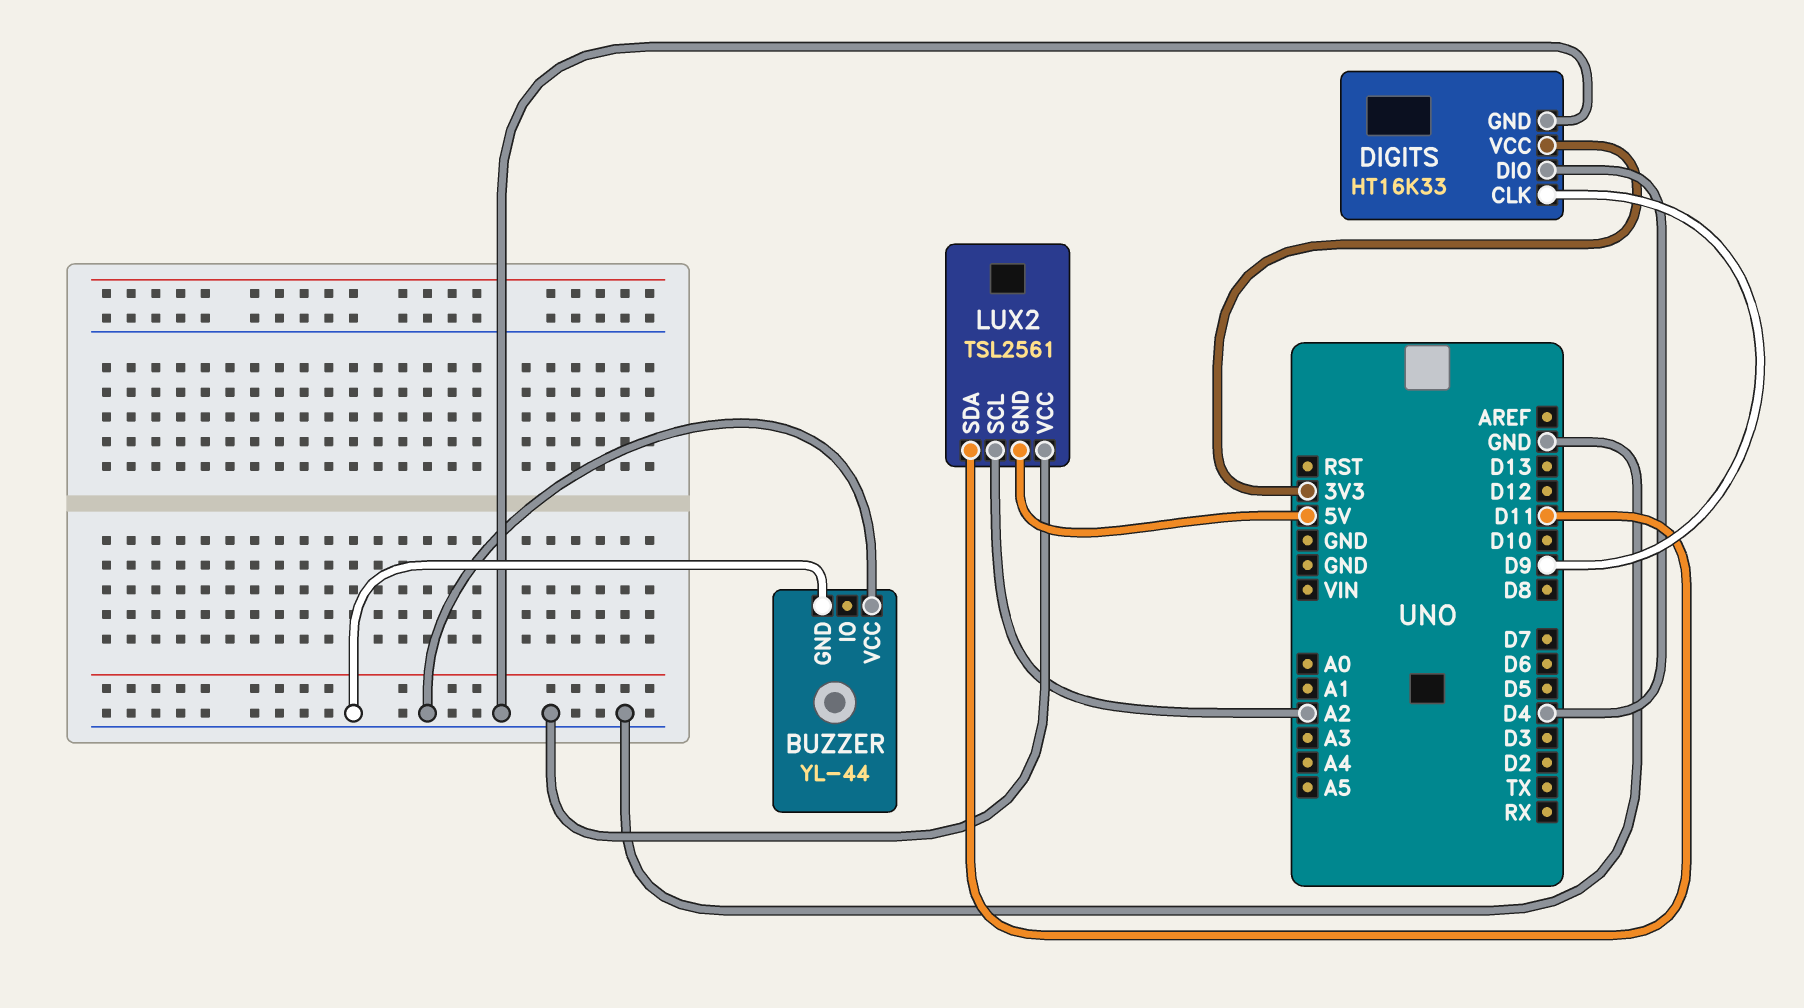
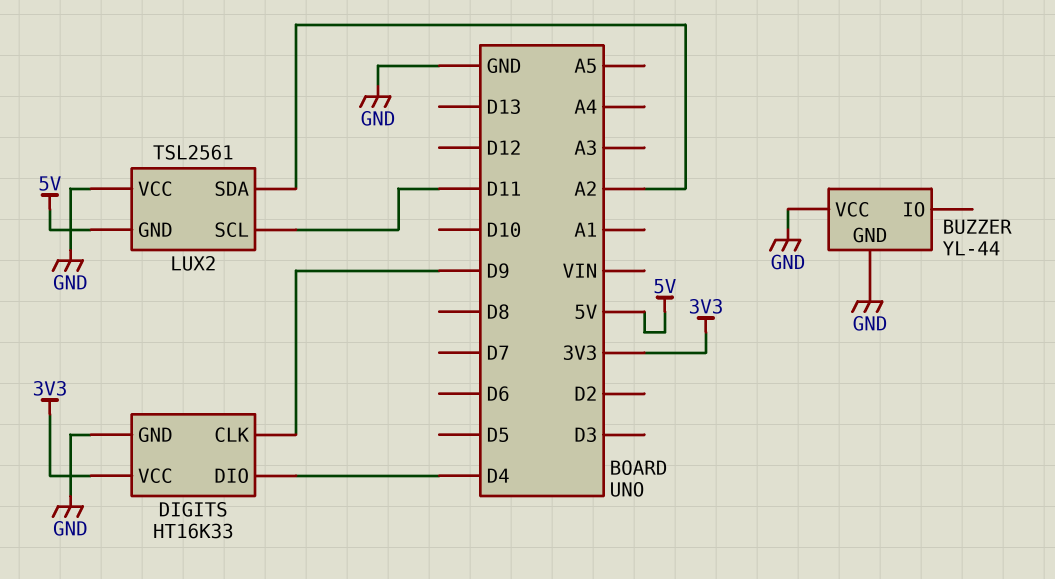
LUX2 pin SCL: A2 -> D11
LUX2 pin SDA: D11 -> A2

